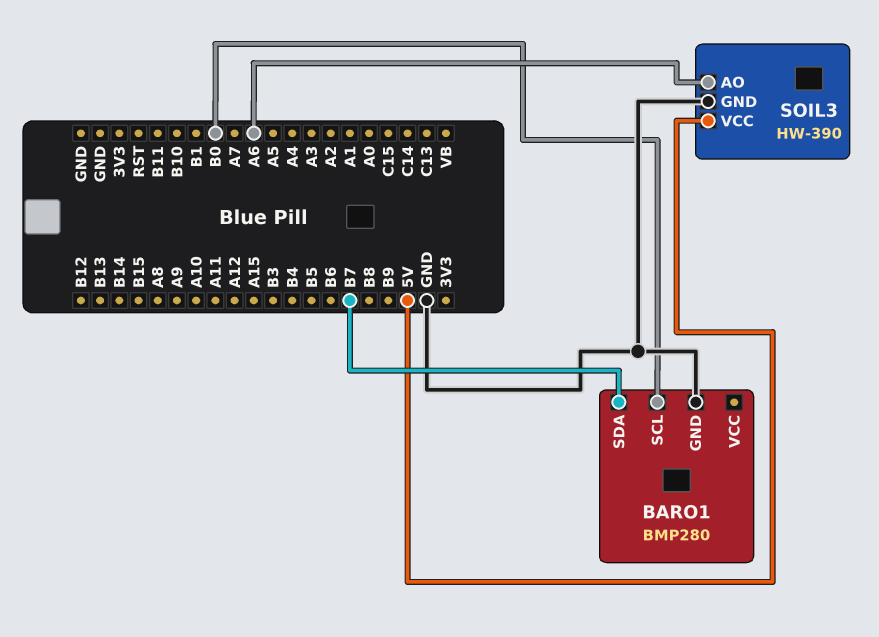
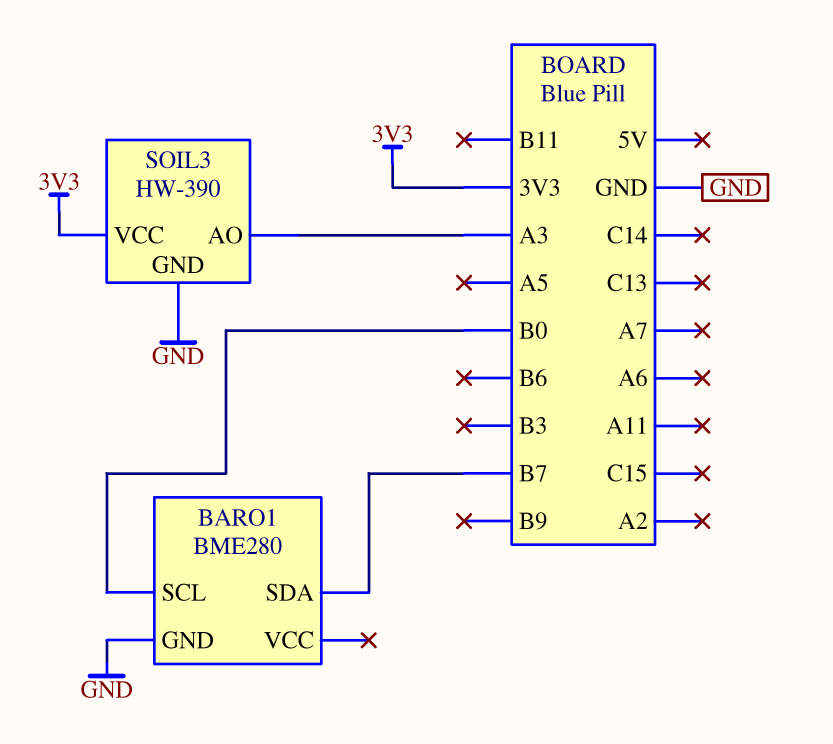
BARO1: BMP280 -> BME280
SOIL3 pin AO: A6 -> A3
SOIL3 pin VCC: 5V -> 3V3

